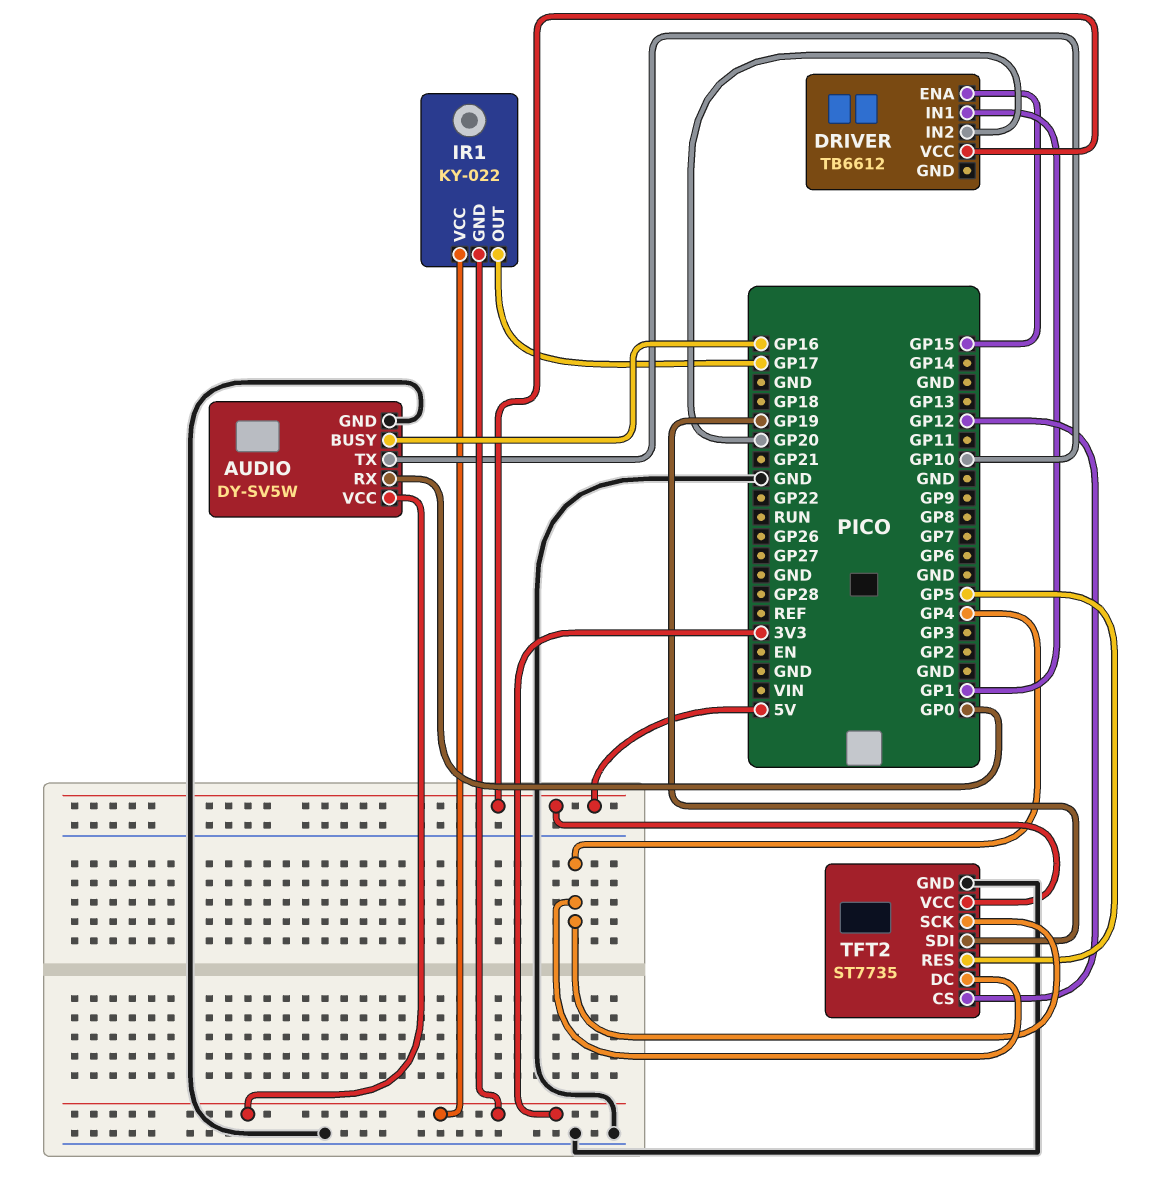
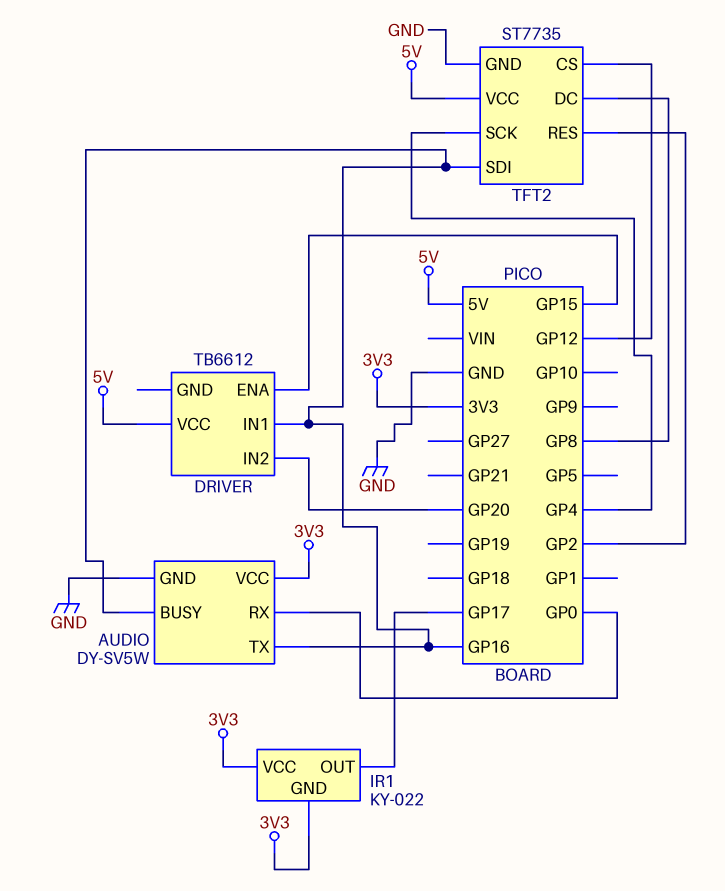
AUDIO pin TX: GP10 -> GP16
DRIVER pin IN1: GP1 -> GP16
TFT2 pin DC: GP4 -> GP8
TFT2 pin RES: GP5 -> GP2
TFT2 pin SDI: GP19 -> GP16

